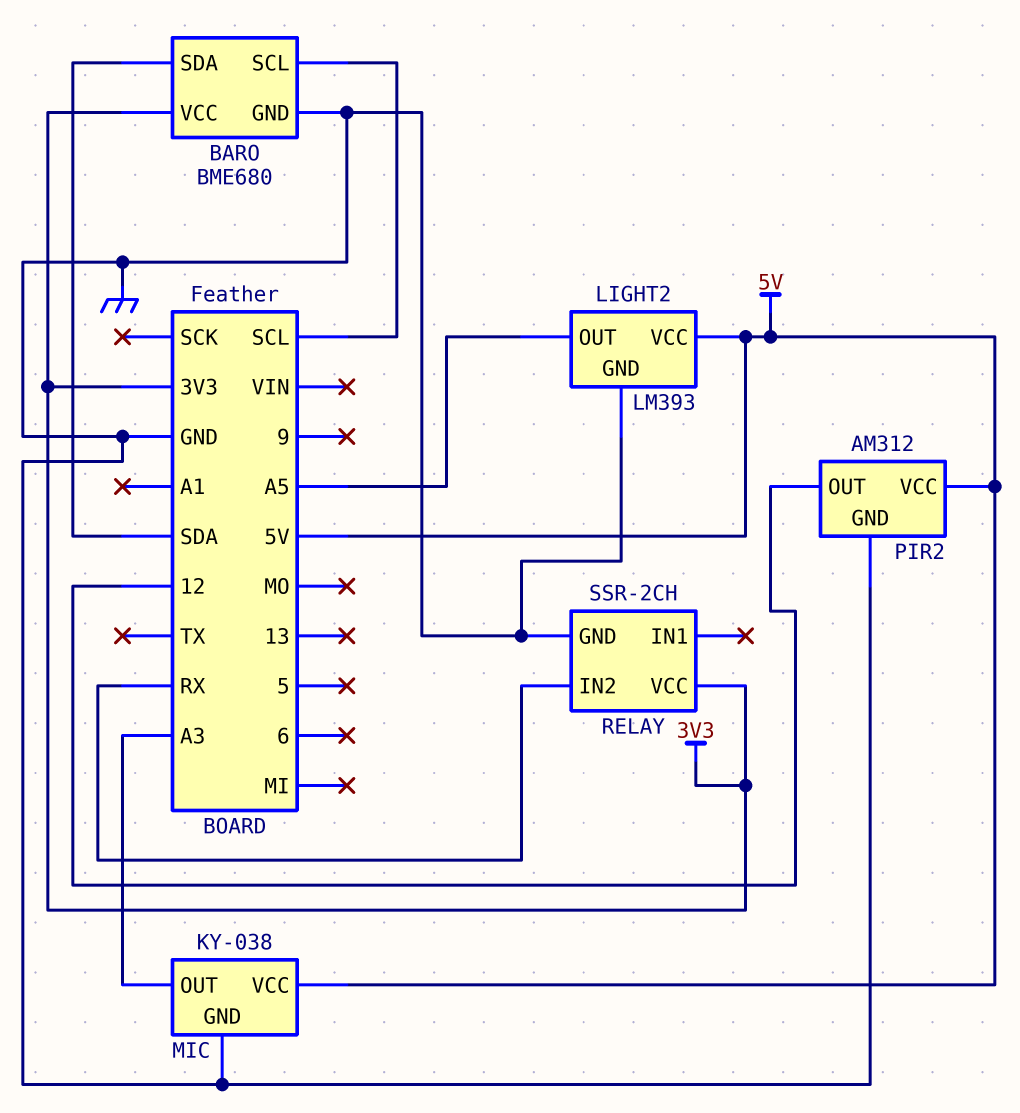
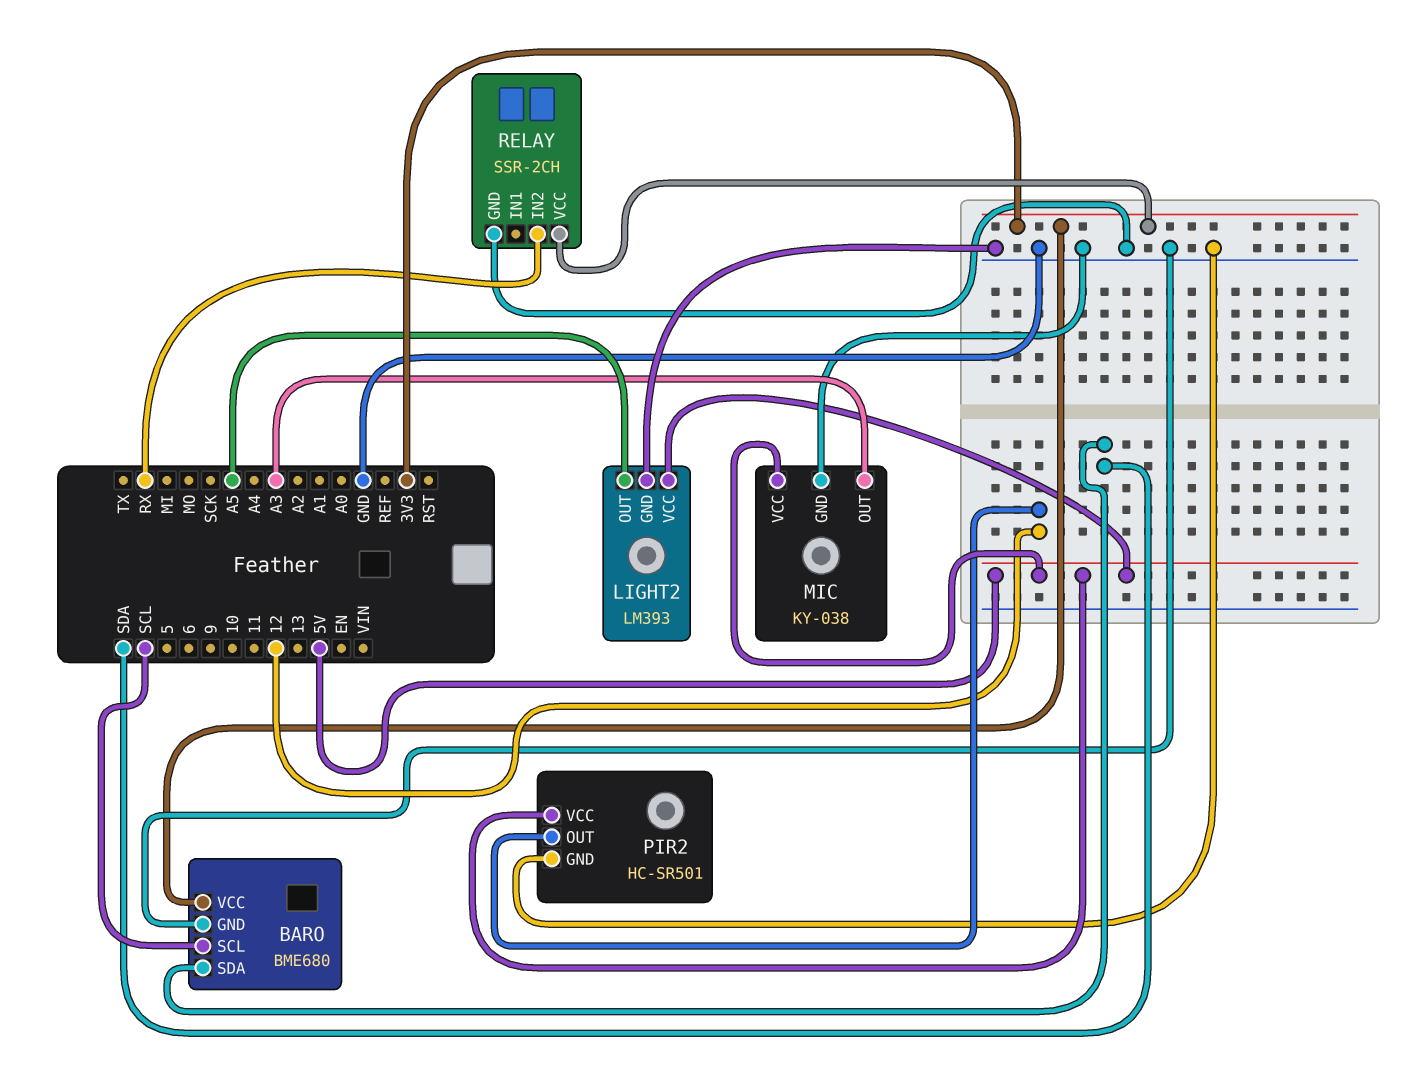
PIR2: AM312 -> HC-SR501

